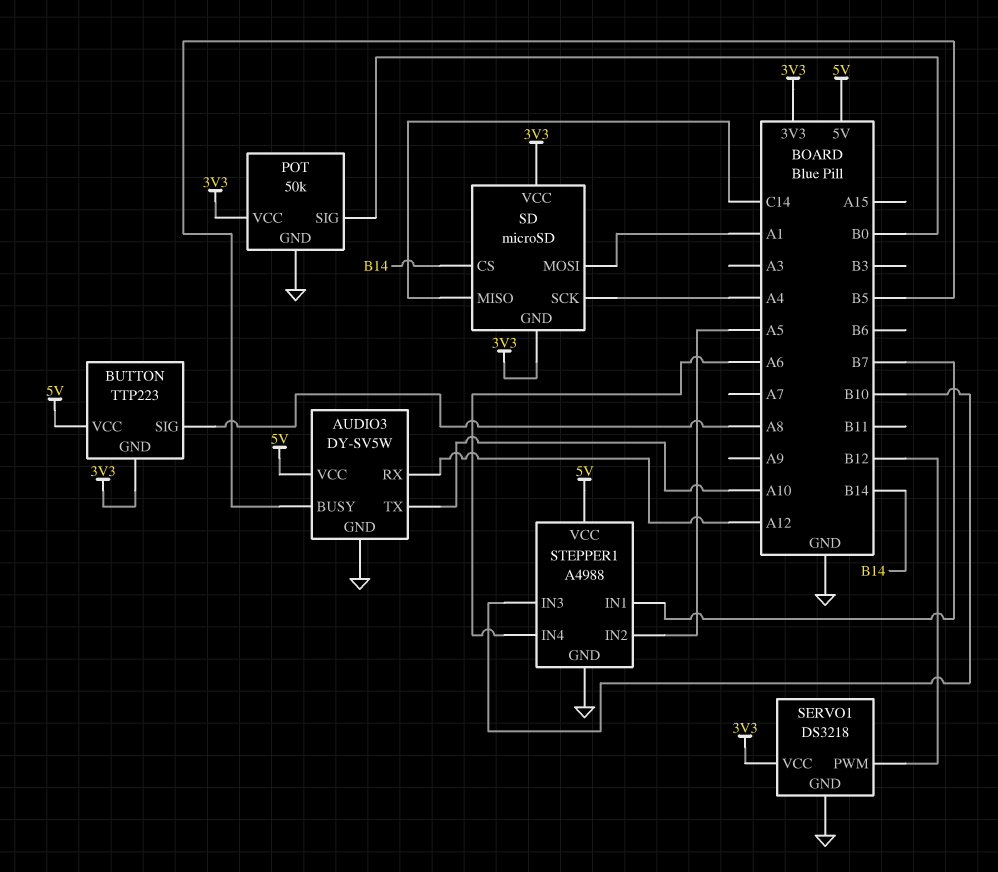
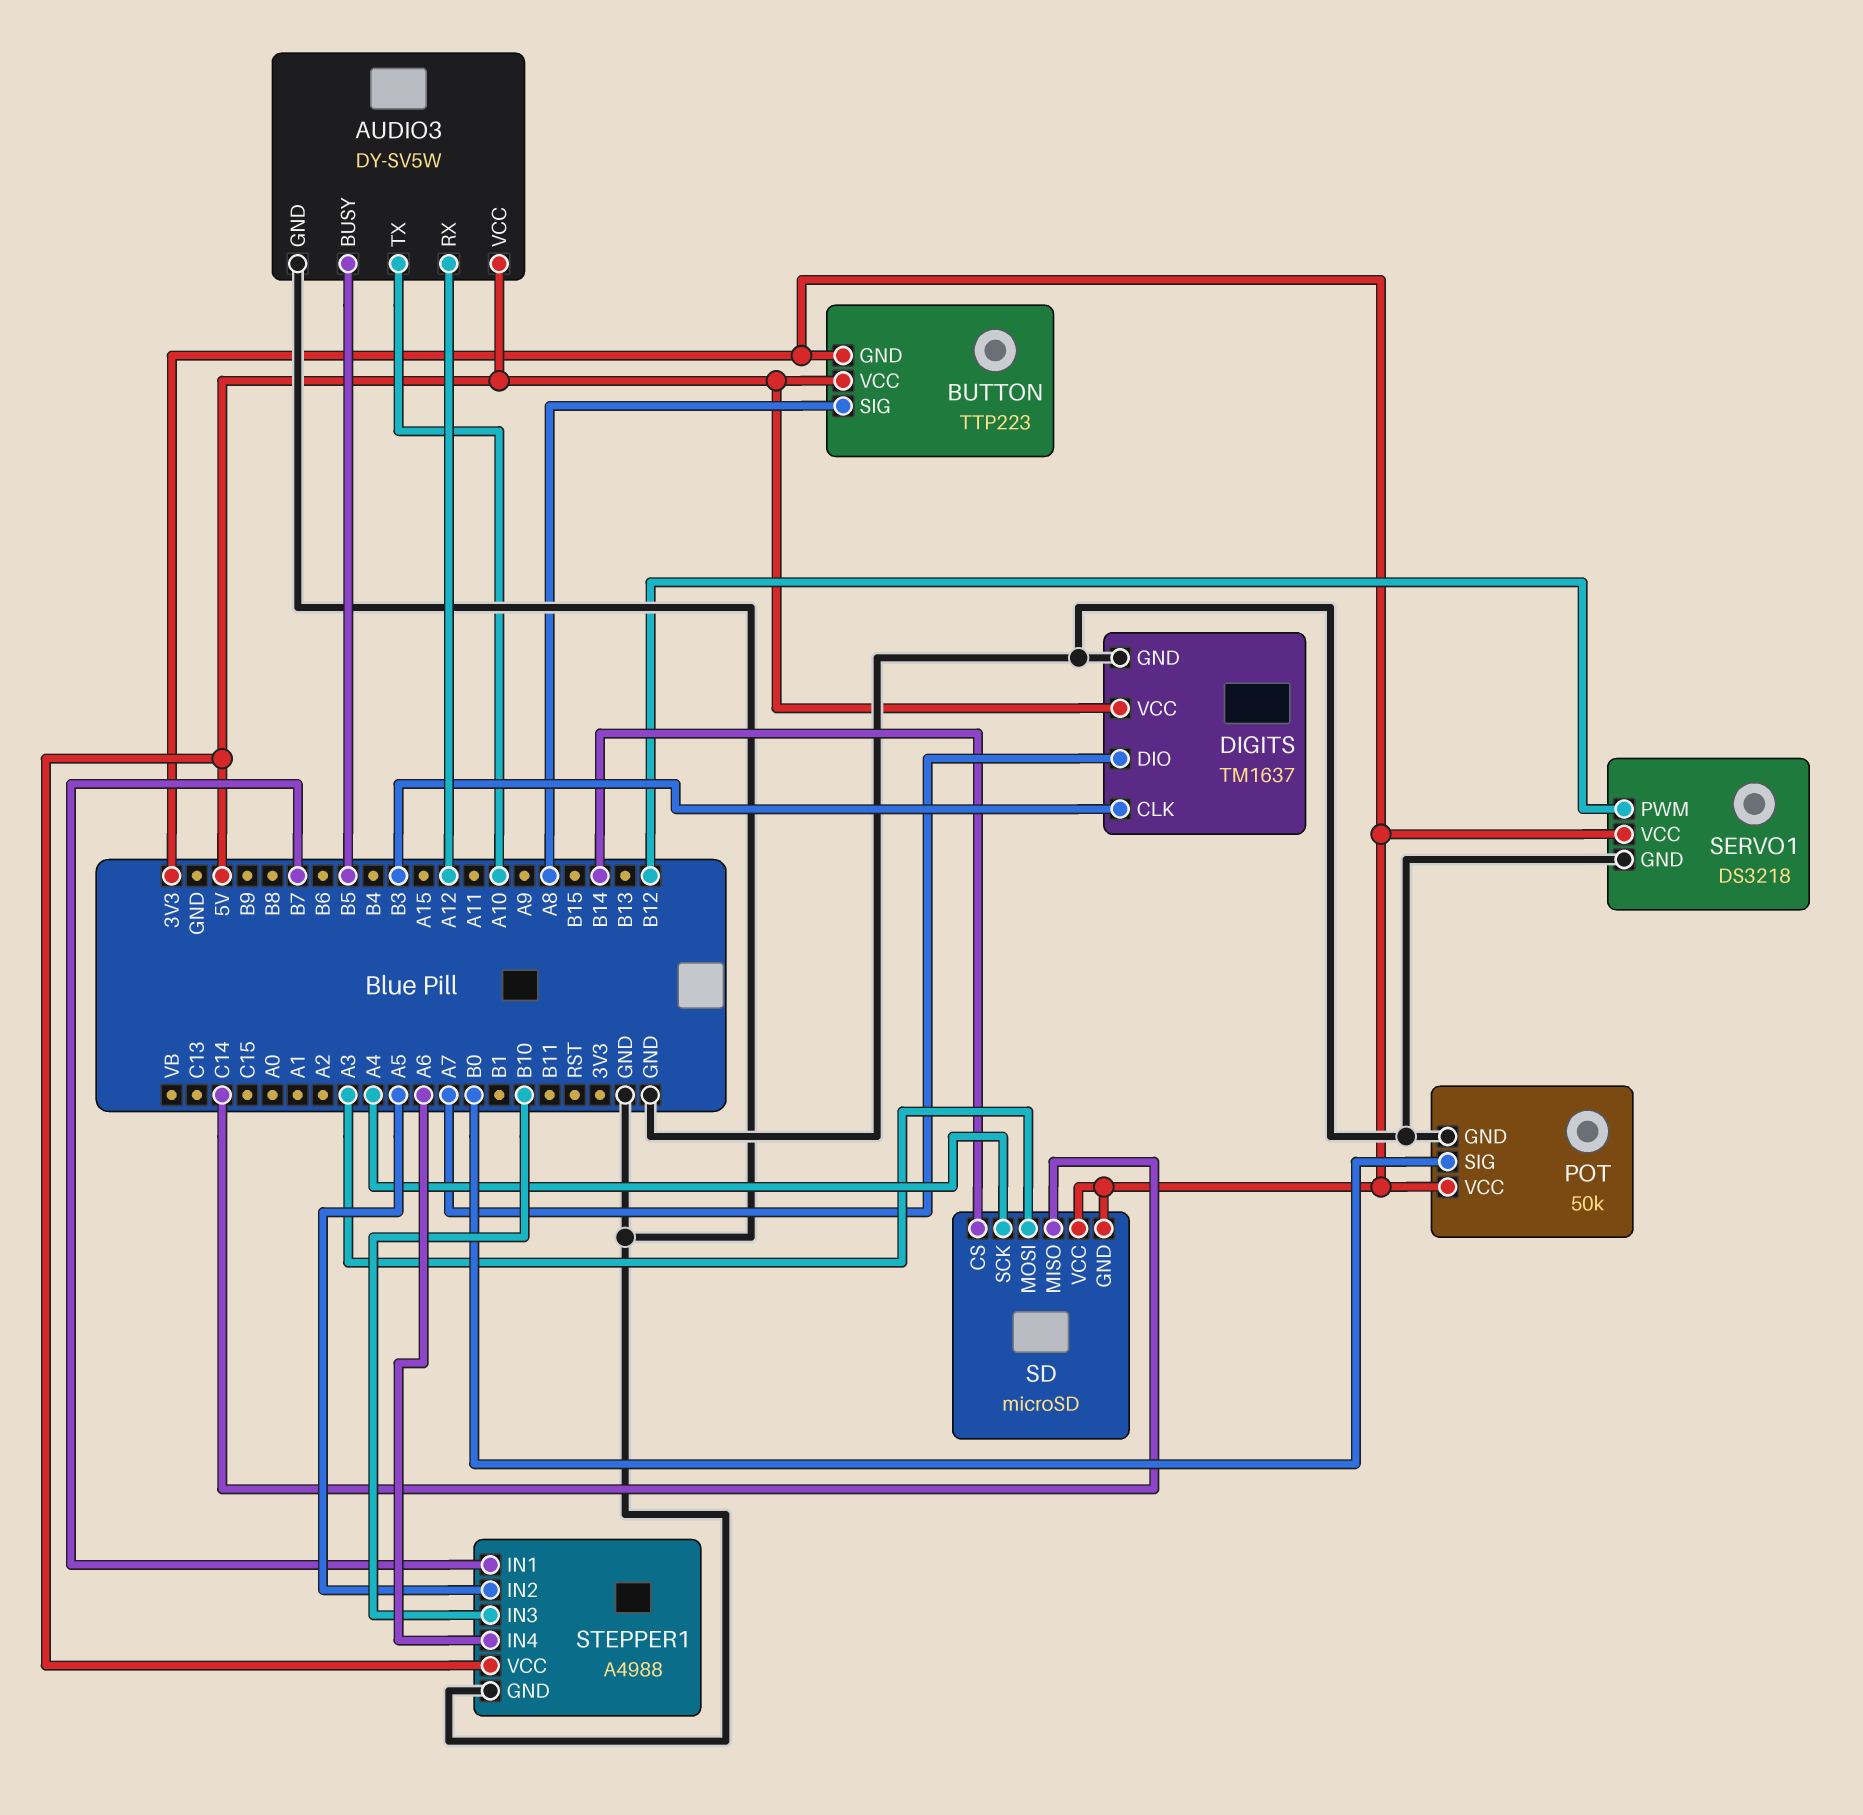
DIGITS: none -> TM1637
DIGITS pin CLK: none -> B3
DIGITS pin DIO: none -> A7
DIGITS pin GND: none -> GND
DIGITS pin VCC: none -> 5V
SD pin MOSI: A1 -> A3

